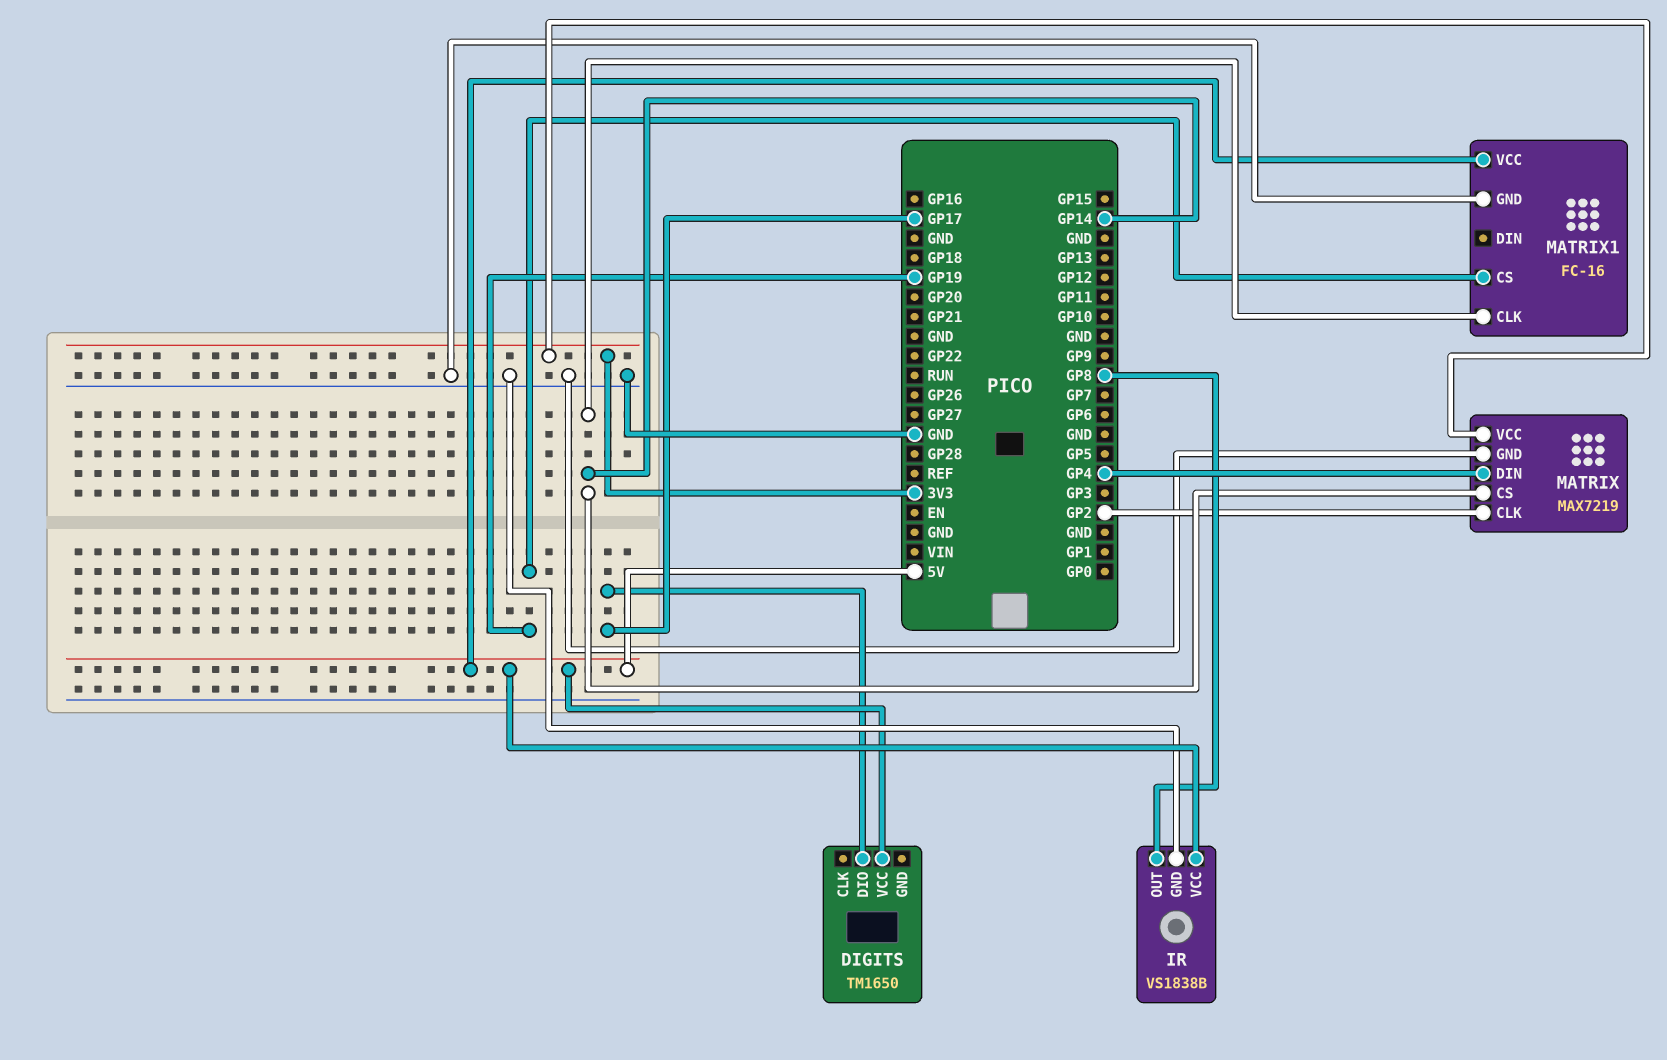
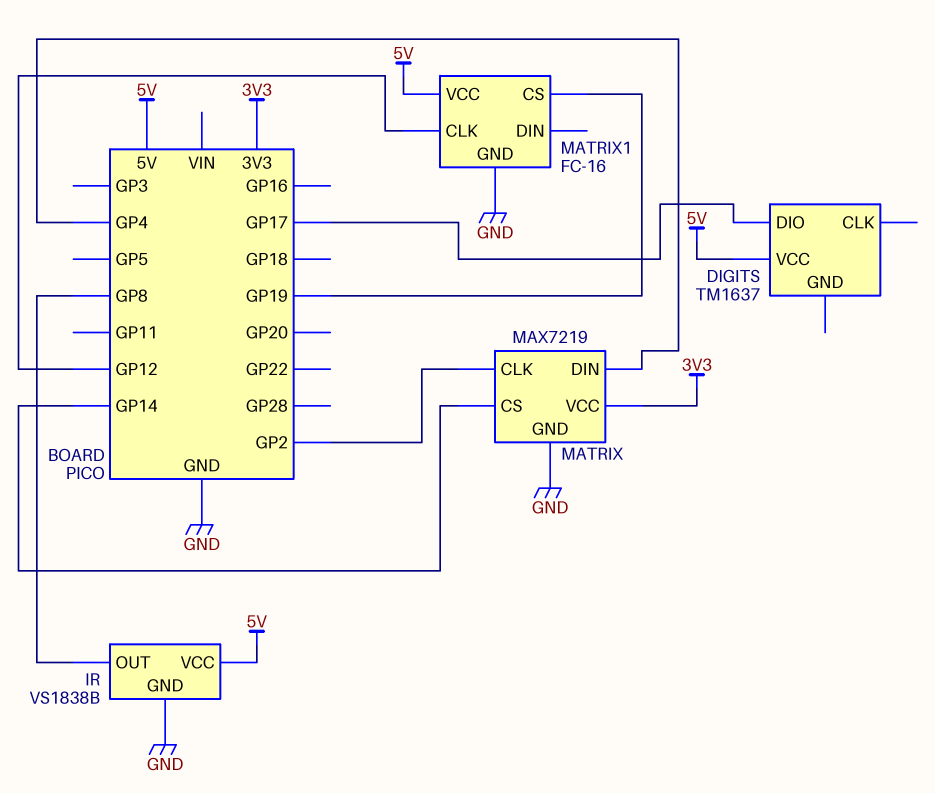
DIGITS: TM1650 -> TM1637
MATRIX1 pin CLK: GP14 -> GP12

